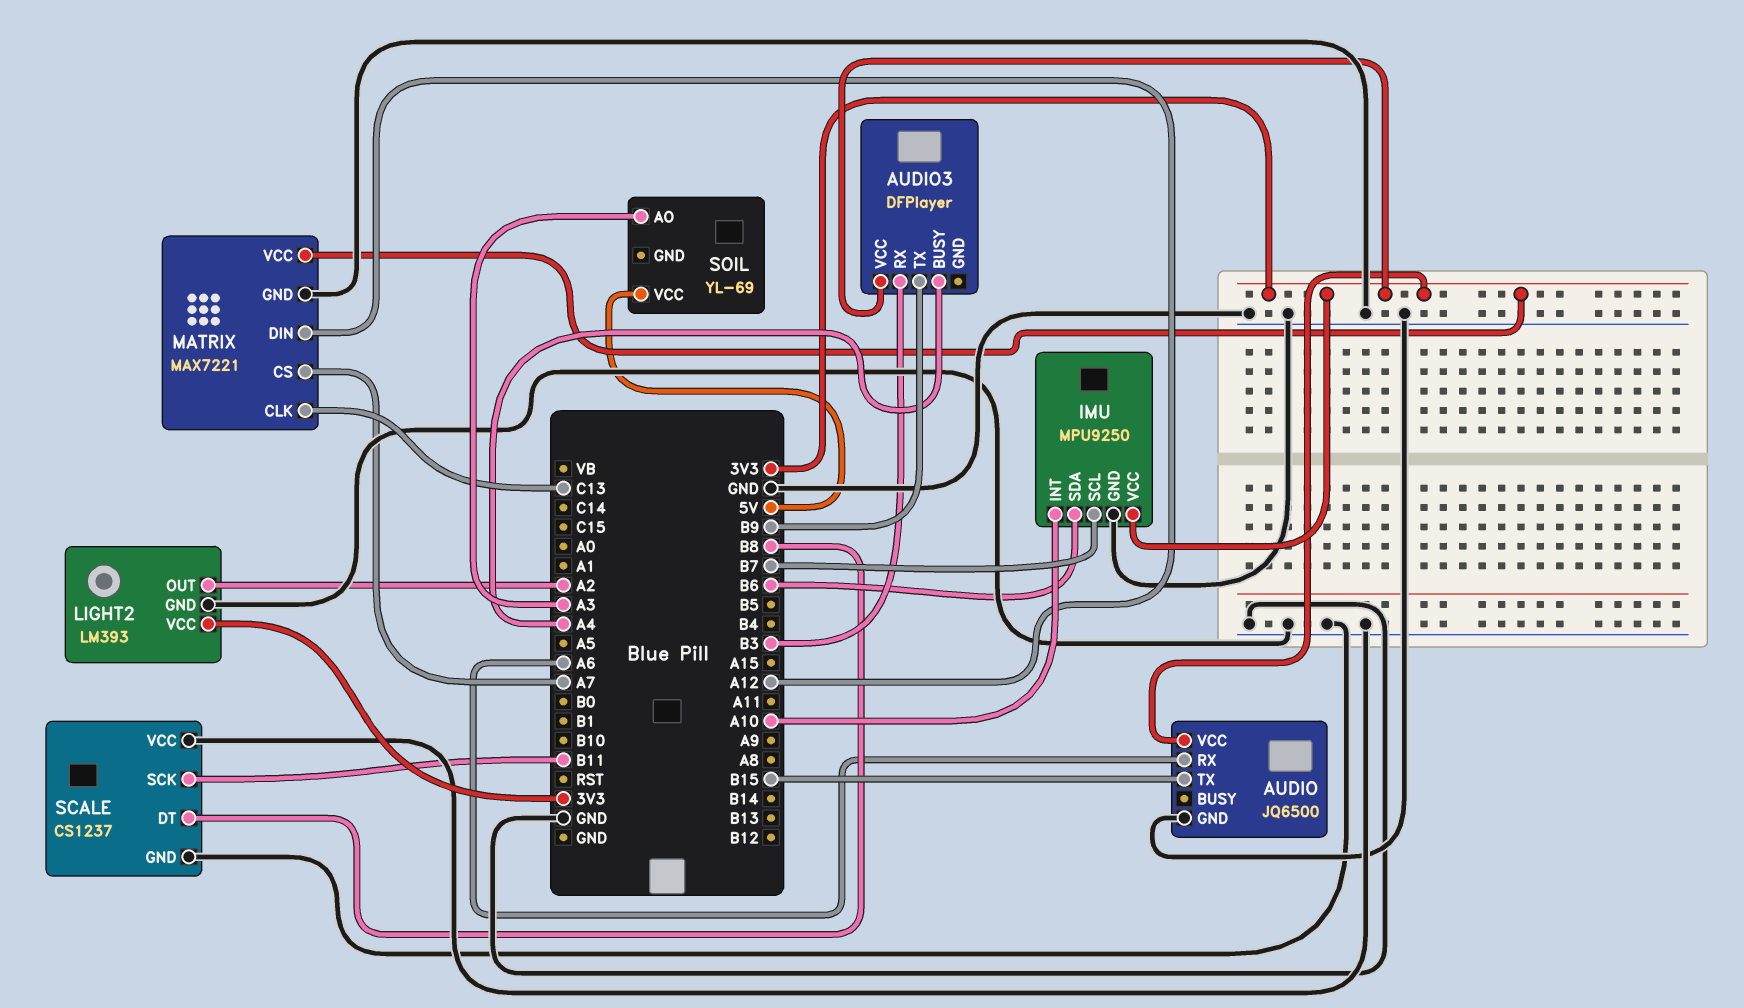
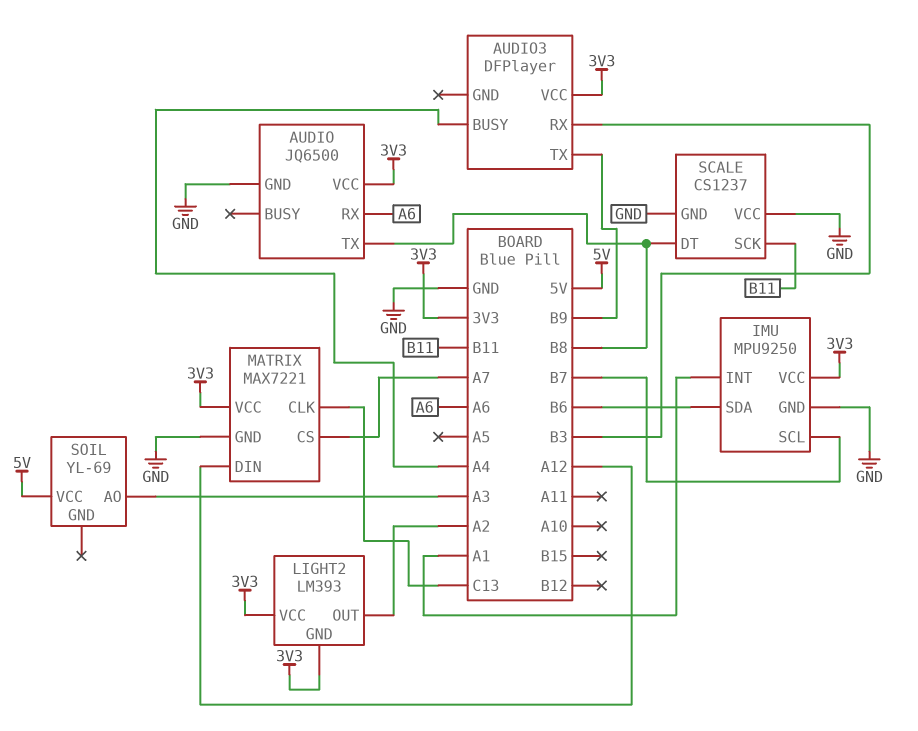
AUDIO pin TX: B15 -> B8
IMU pin INT: A10 -> A1
LIGHT2 pin GND: GND -> 3V3

